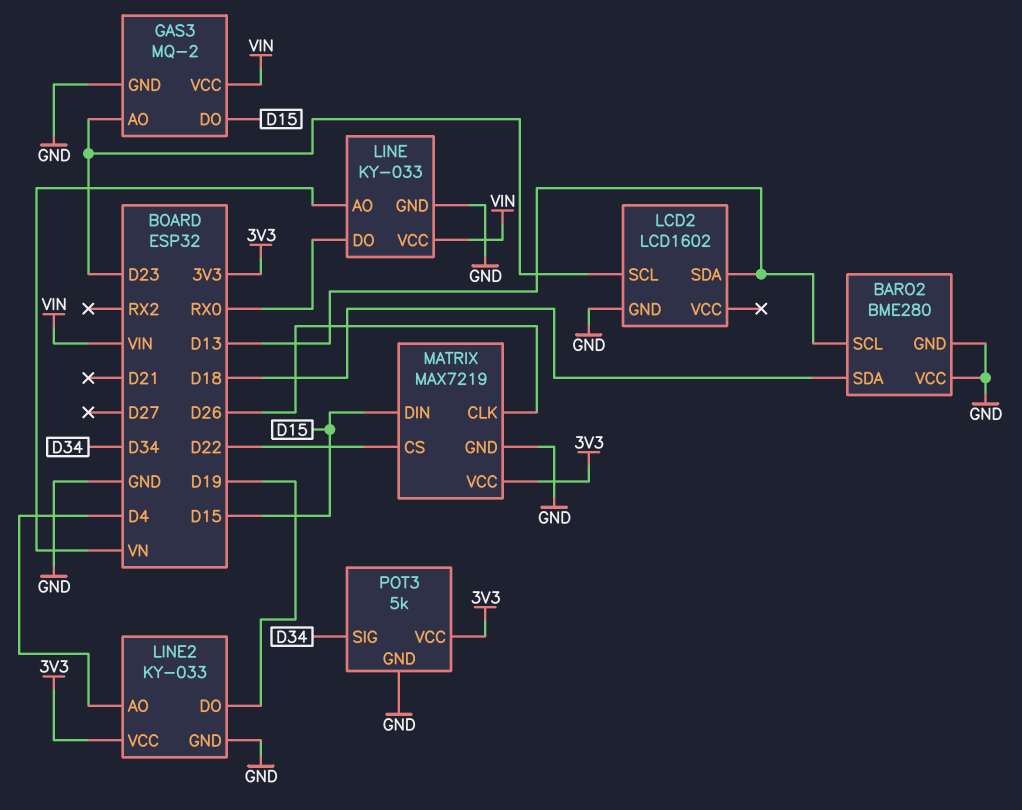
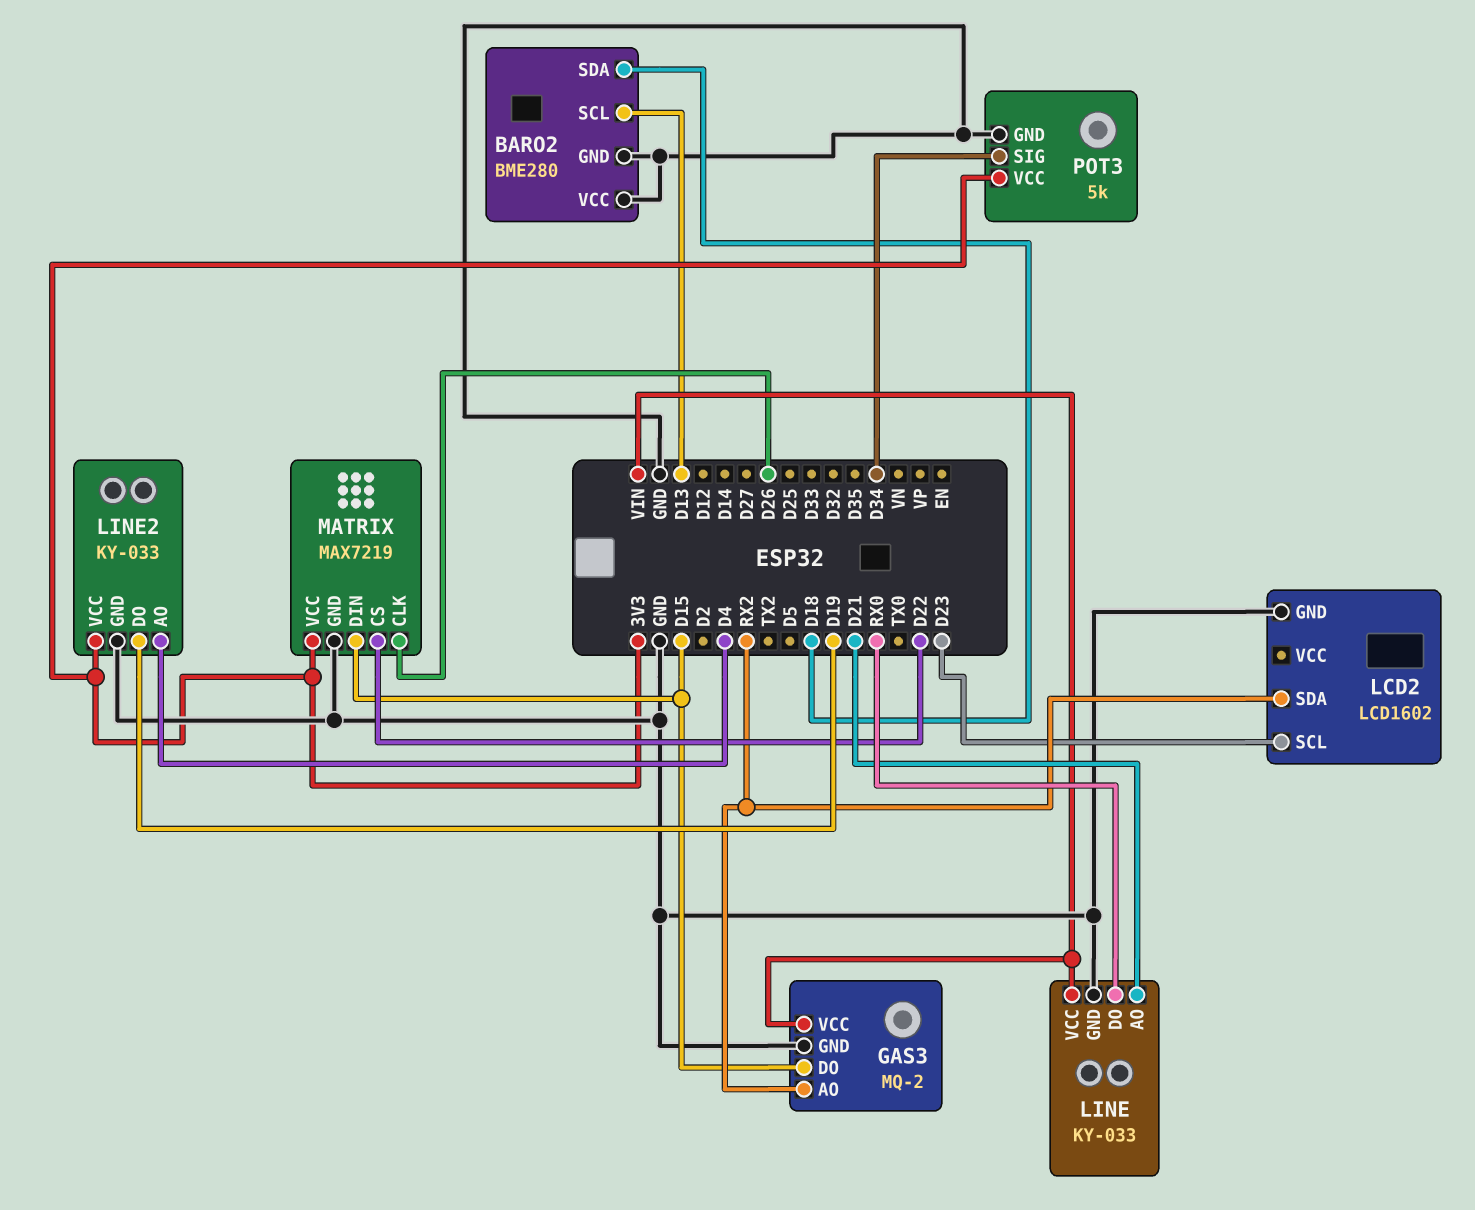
GAS3 pin AO: D23 -> RX2
LCD2 pin SDA: D13 -> RX2
LINE pin AO: VN -> D21

